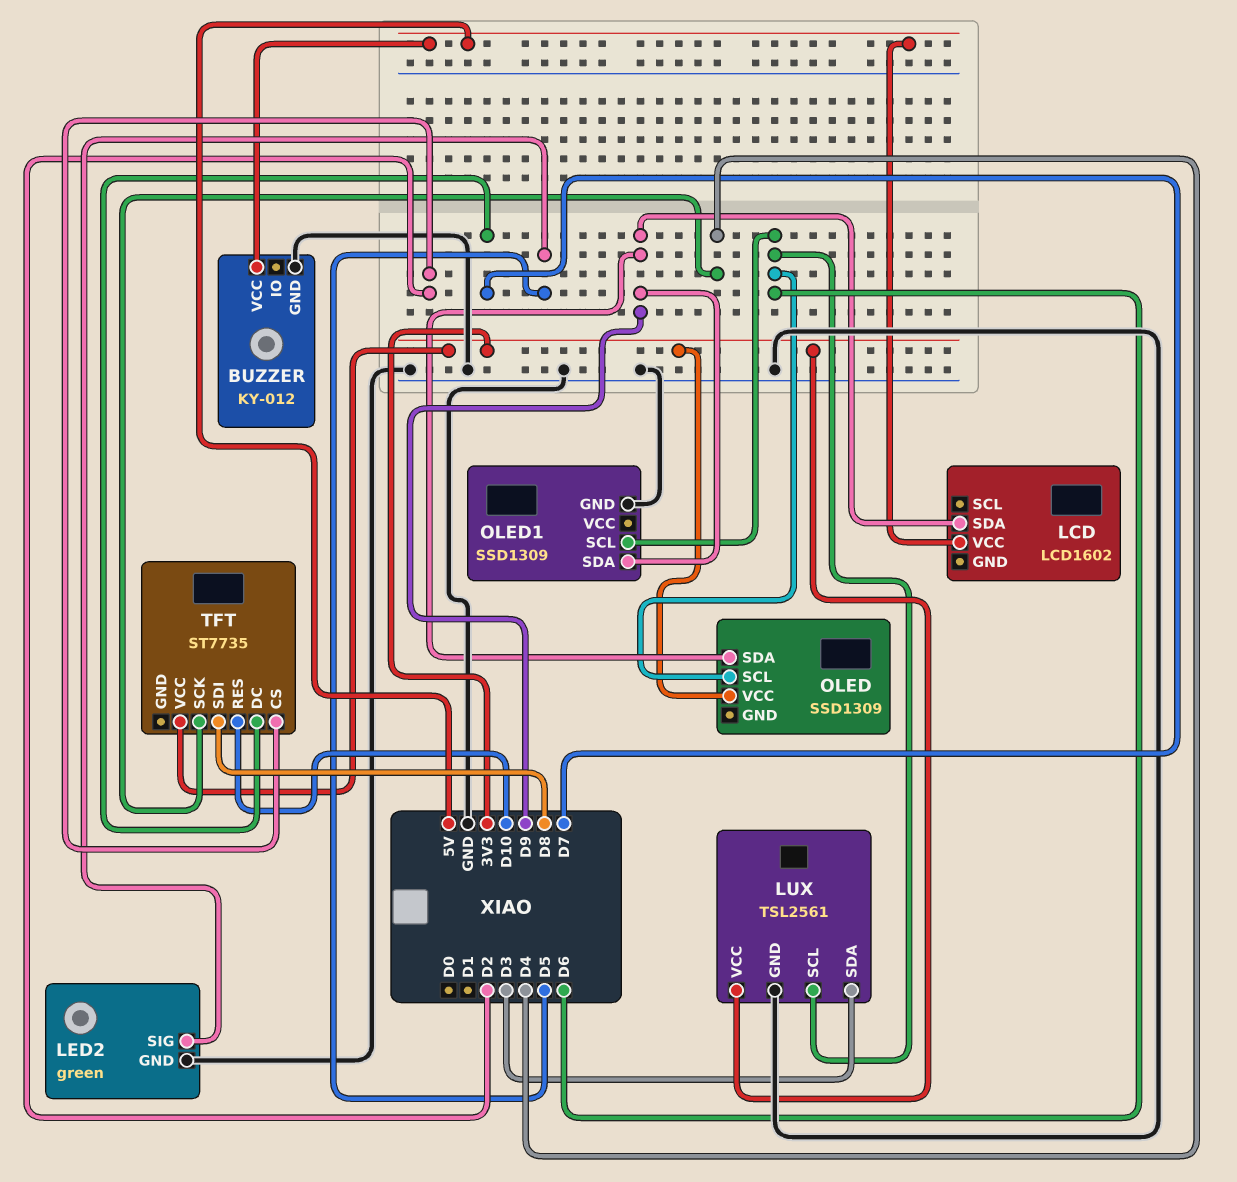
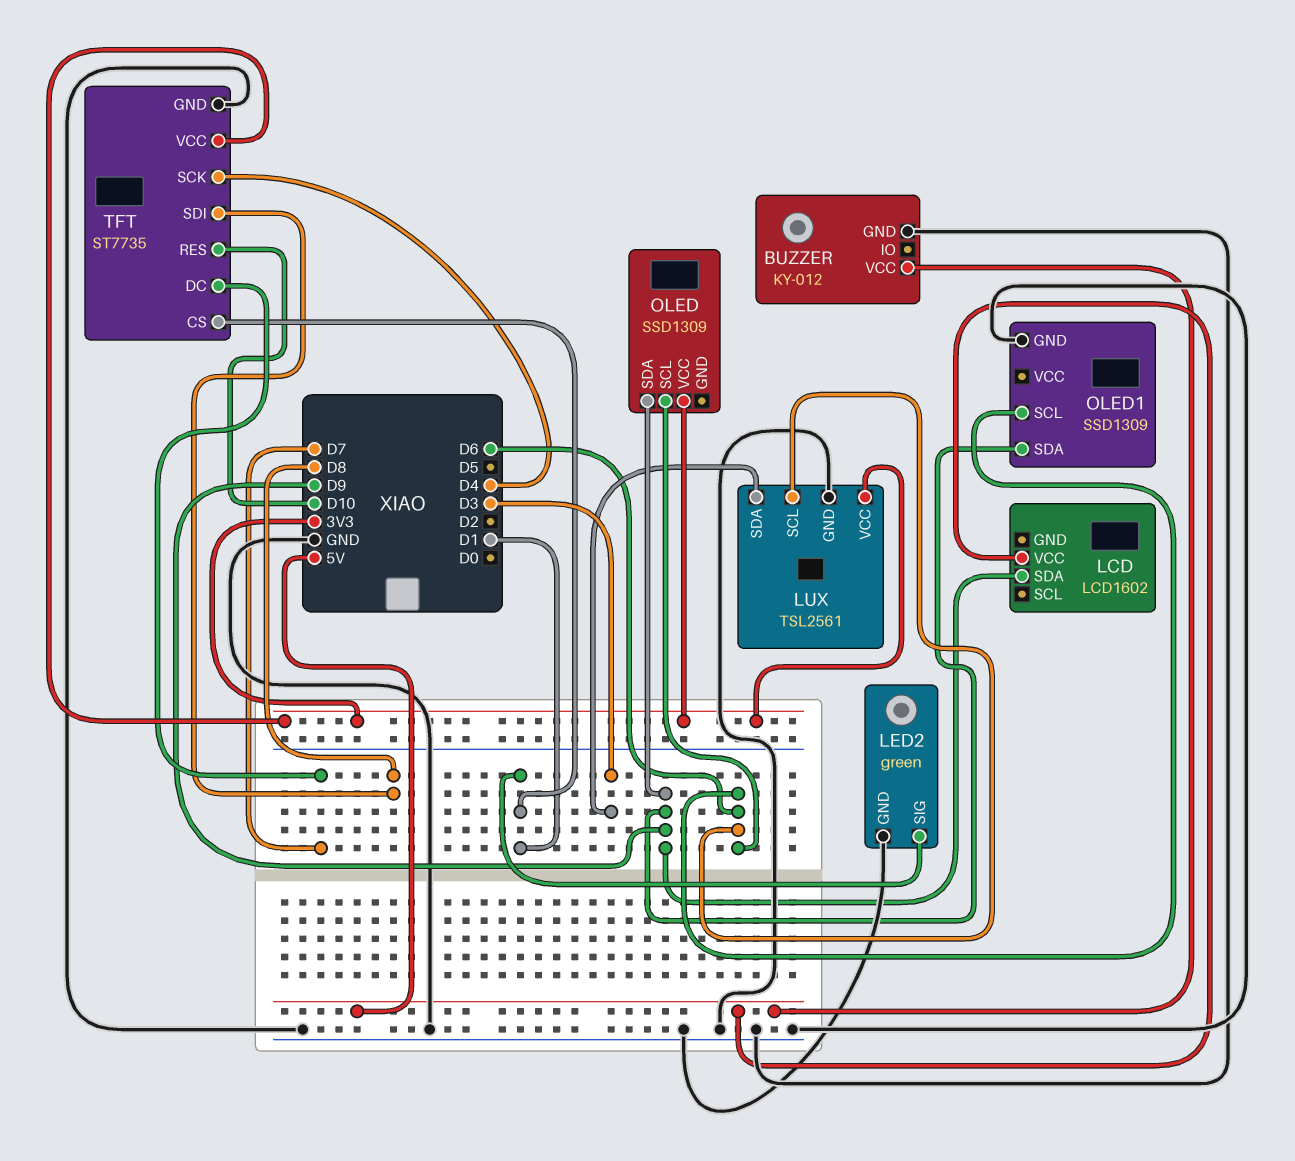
LED2 pin SIG: D5 -> D1
TFT pin CS: D2 -> D1
TFT pin GND: none -> GND

